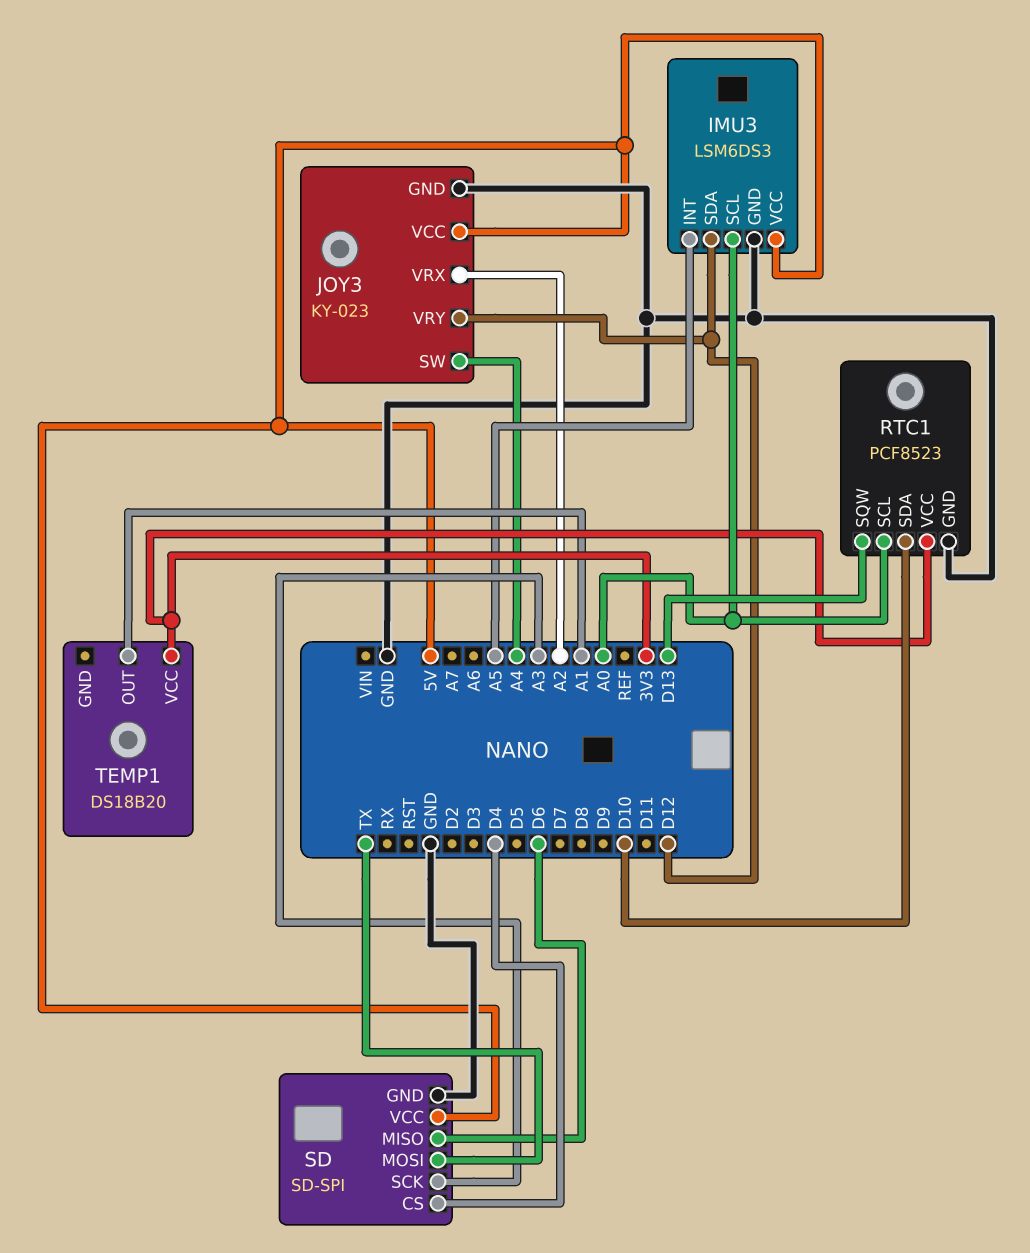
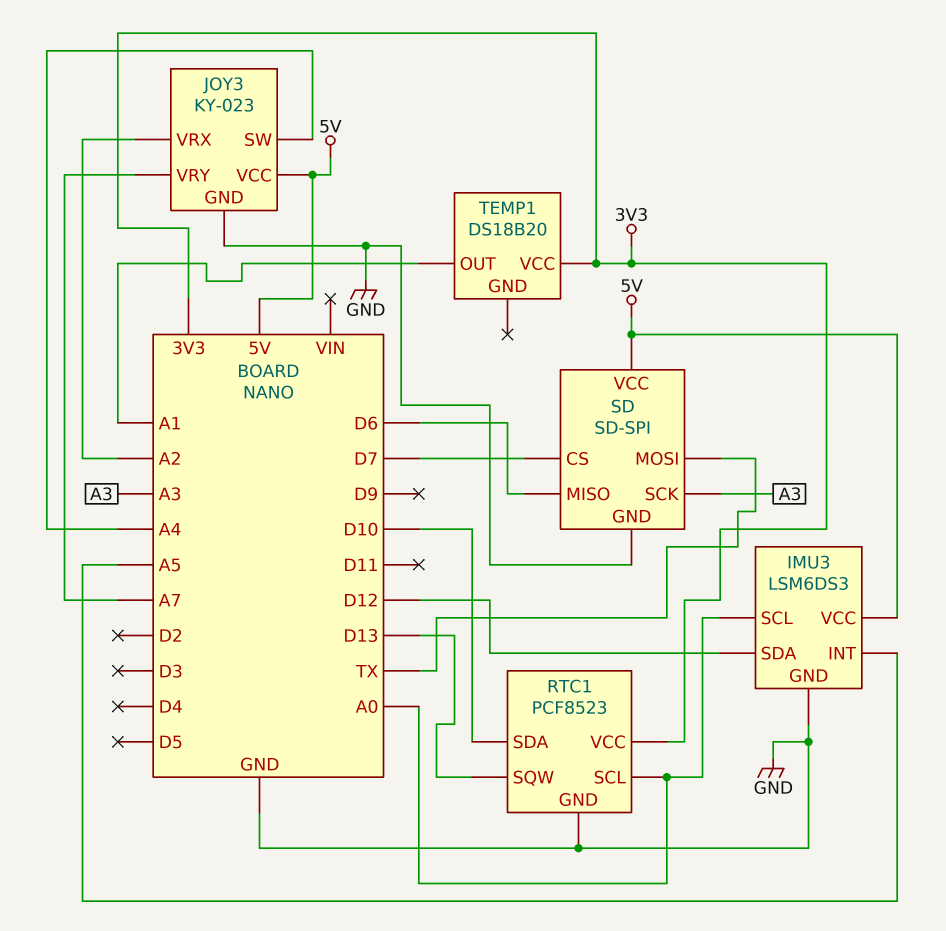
JOY3 pin VRY: D12 -> A7
SD pin CS: D4 -> D7

